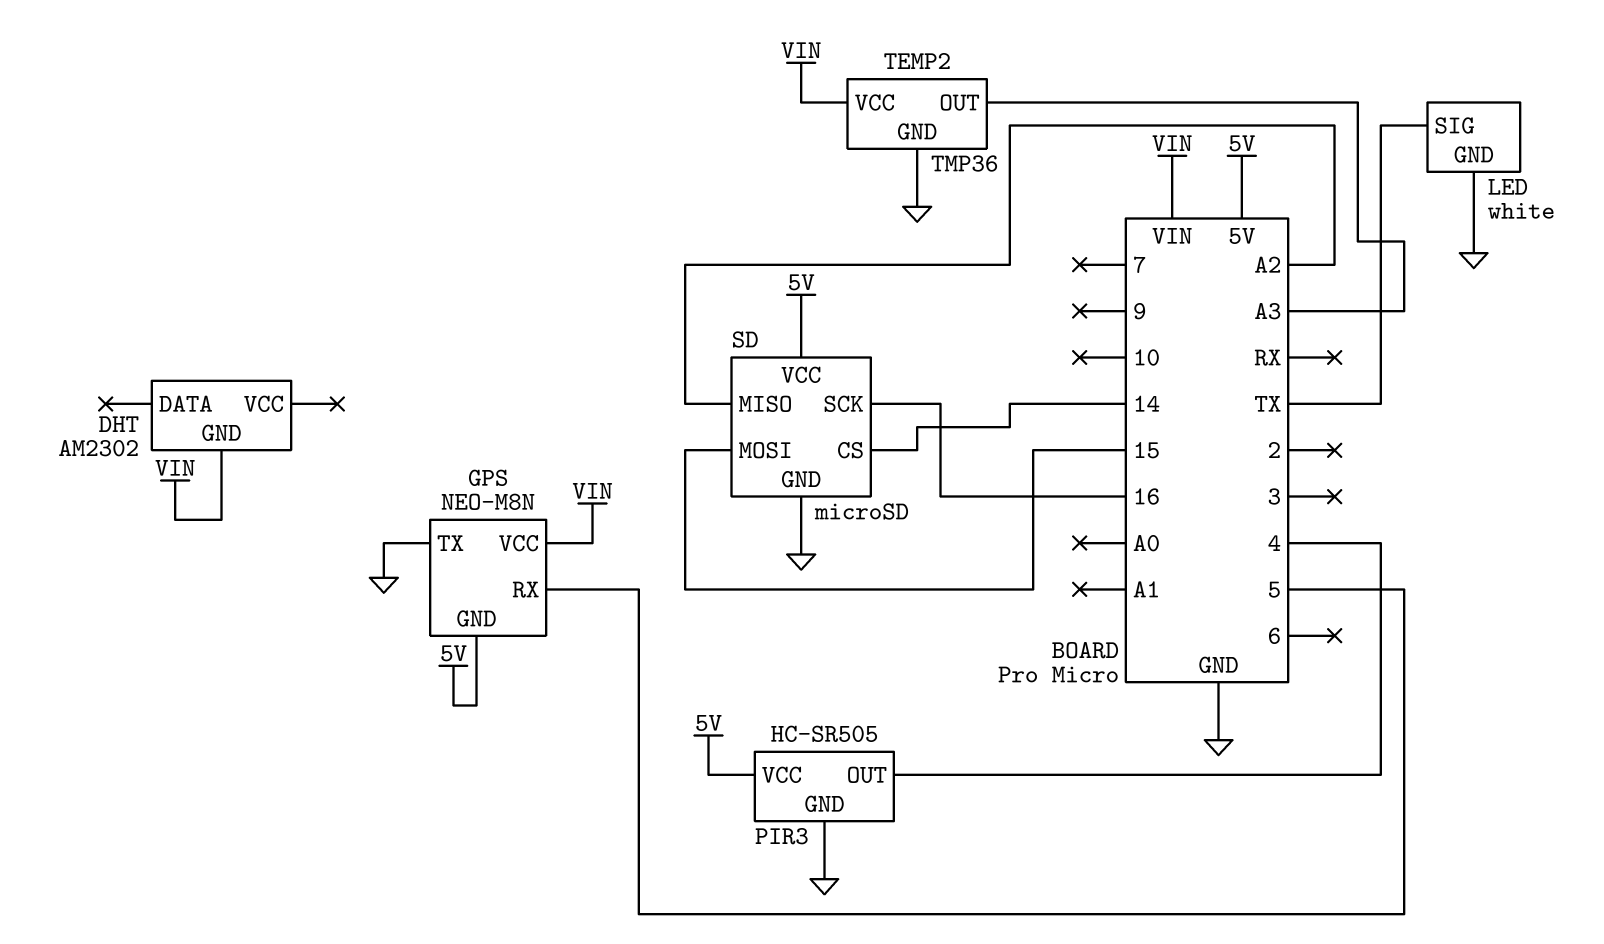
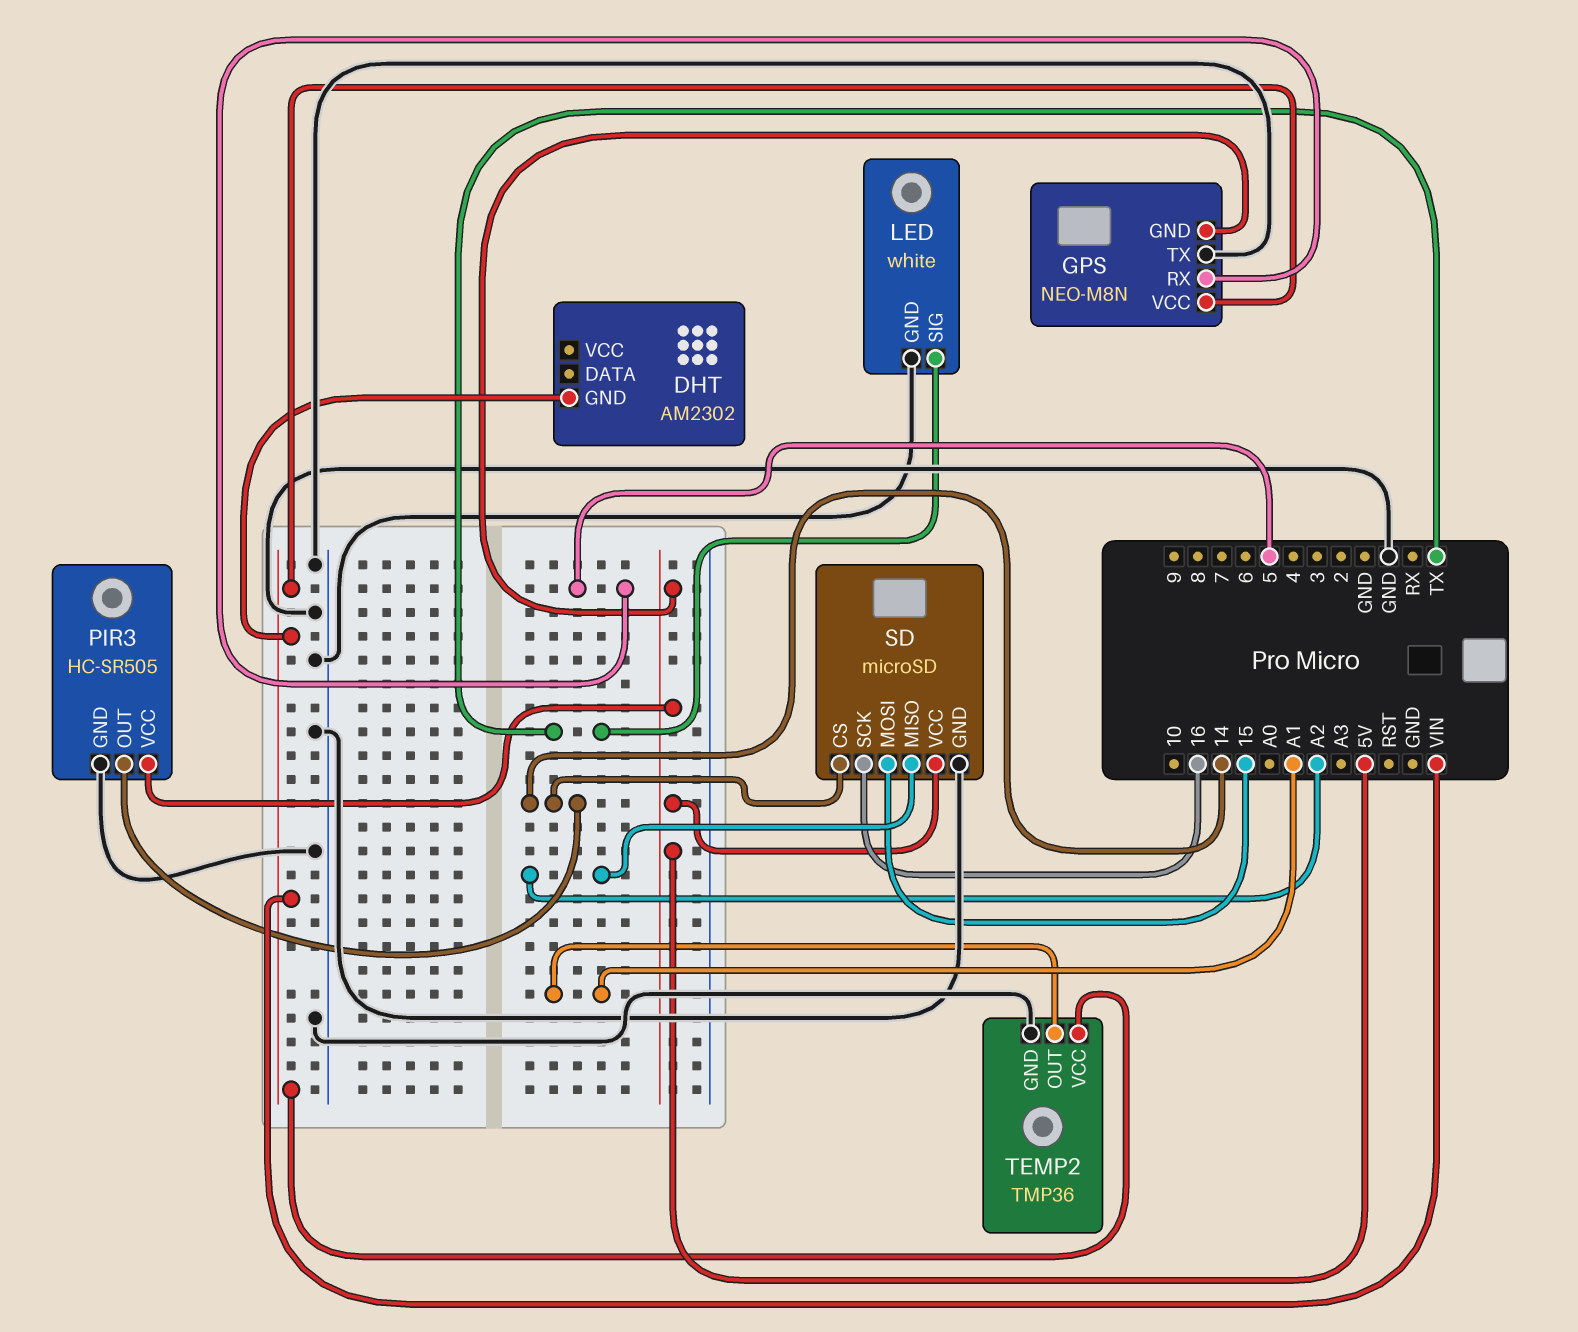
PIR3 pin OUT: 4 -> 14
TEMP2 pin OUT: A3 -> A1

